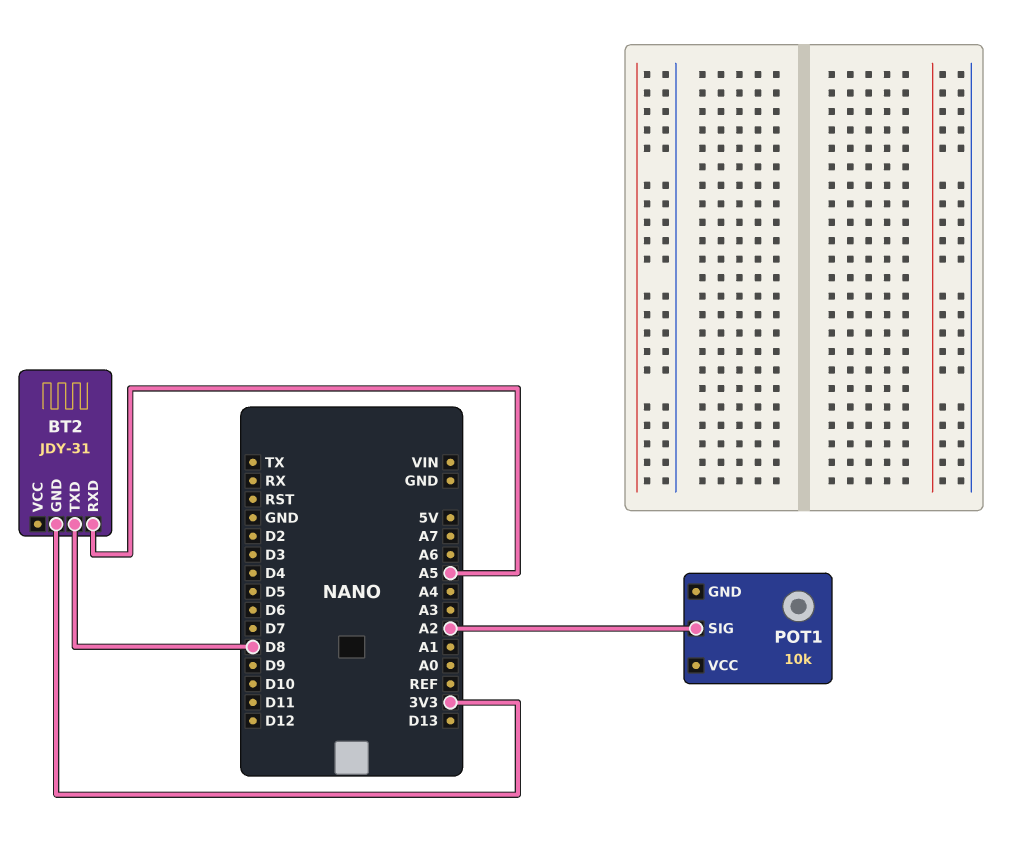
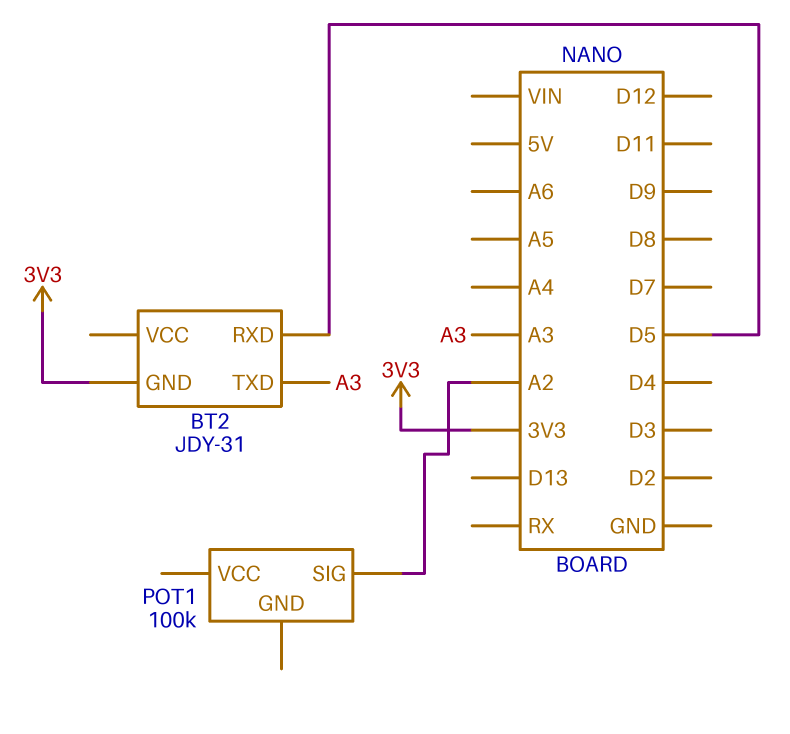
BT2 pin RXD: A5 -> D5
BT2 pin TXD: D8 -> A3
POT1: 10k -> 100k

